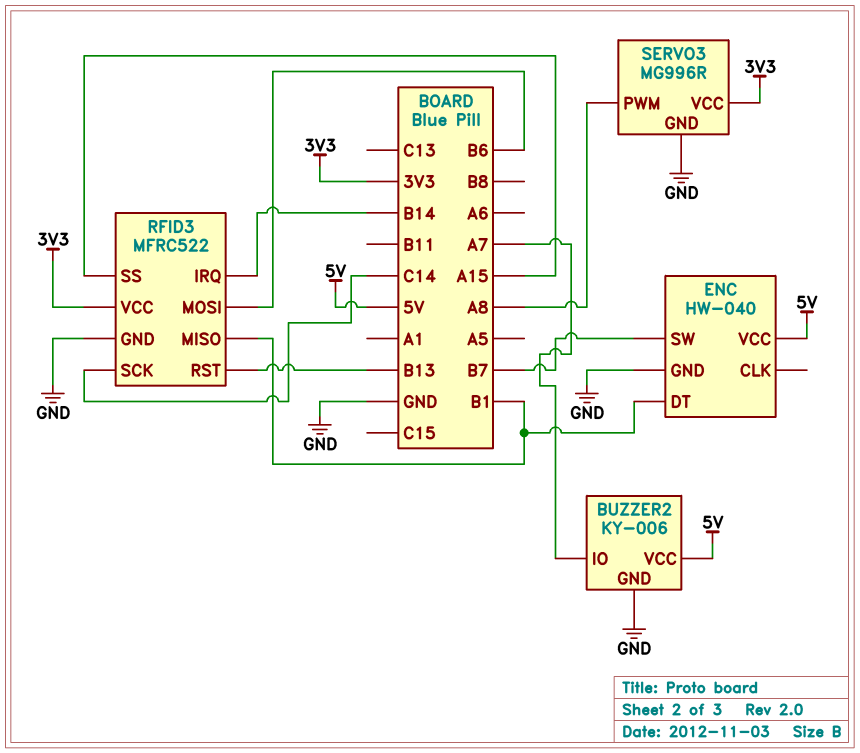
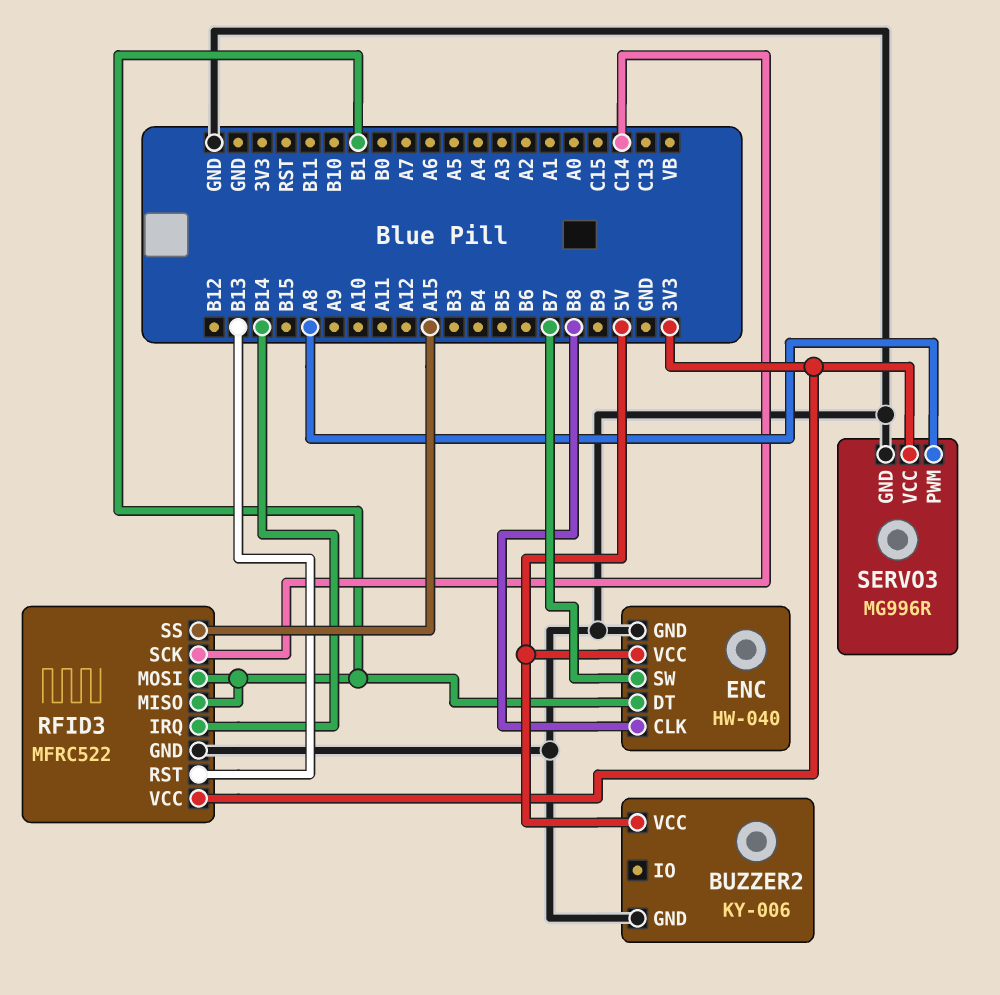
BUZZER2 pin IO: A7 -> none
ENC pin CLK: none -> B8
RFID3 pin MOSI: B6 -> B1

